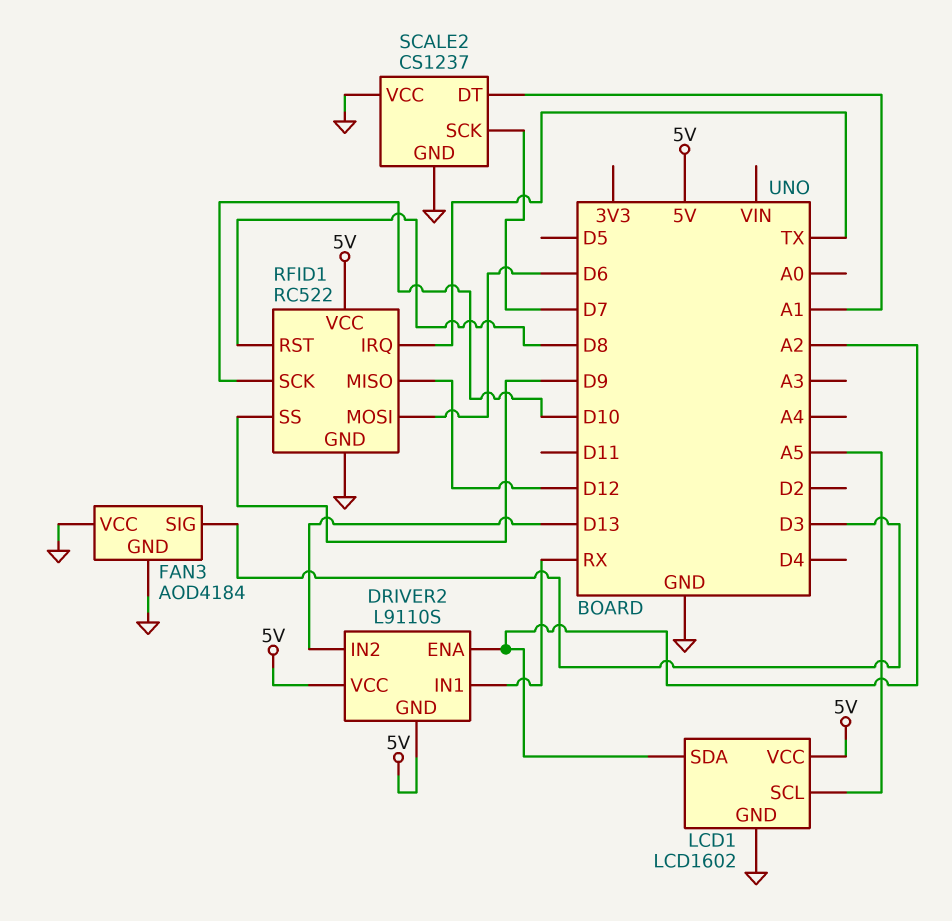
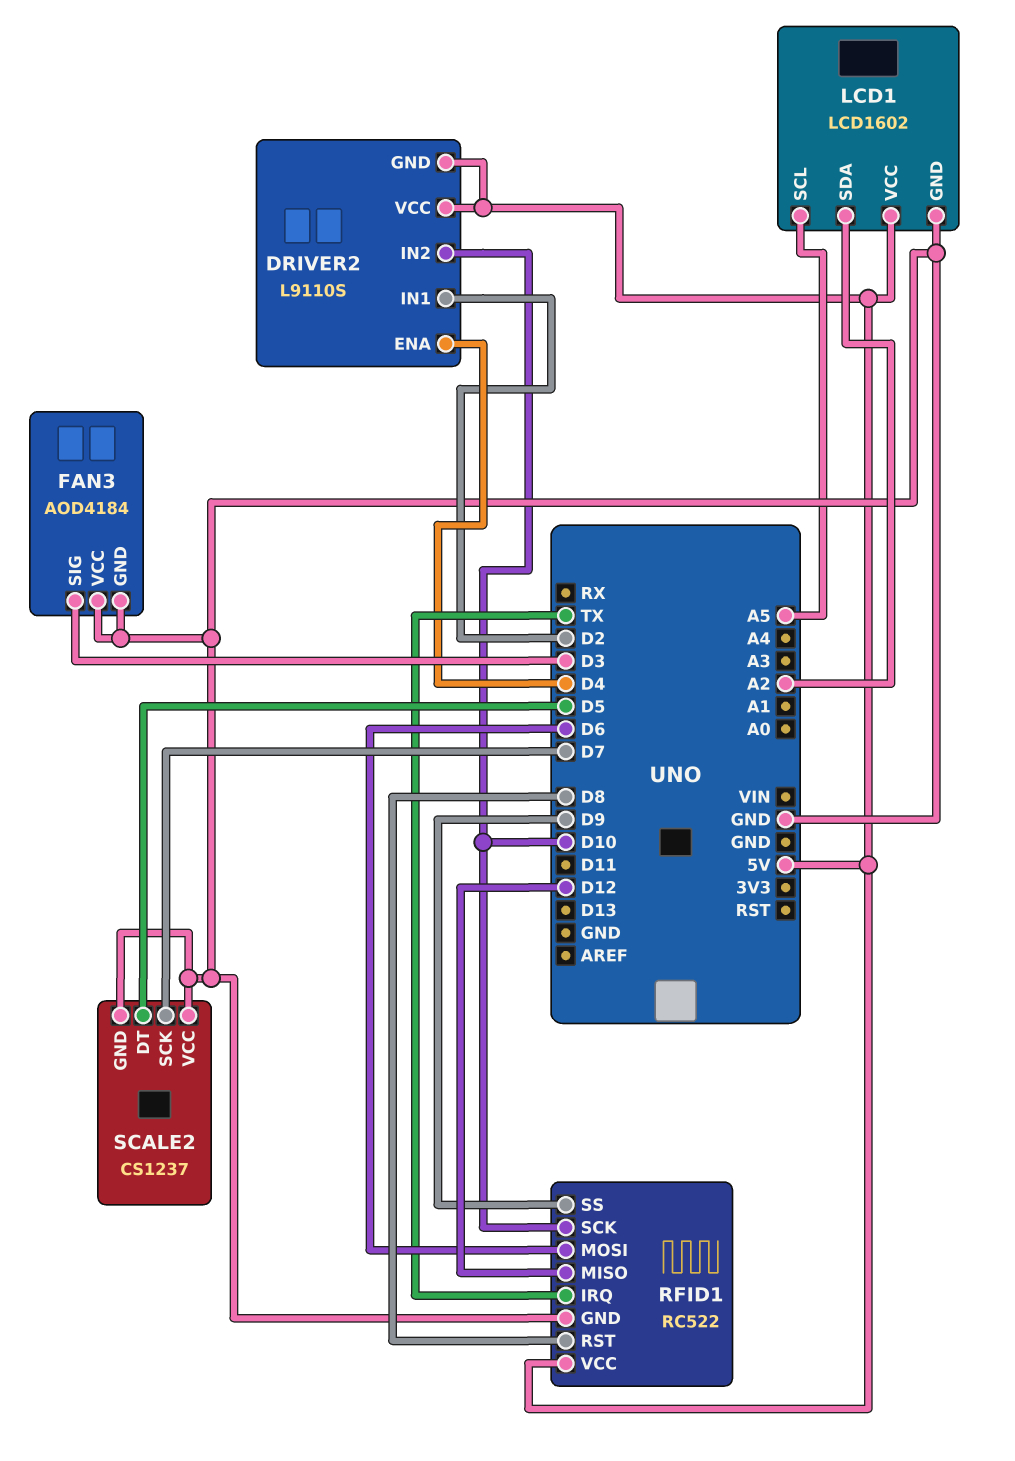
DRIVER2 pin ENA: A2 -> D4
DRIVER2 pin IN1: RX -> D2
DRIVER2 pin IN2: D13 -> D10
SCALE2 pin DT: A1 -> D5

